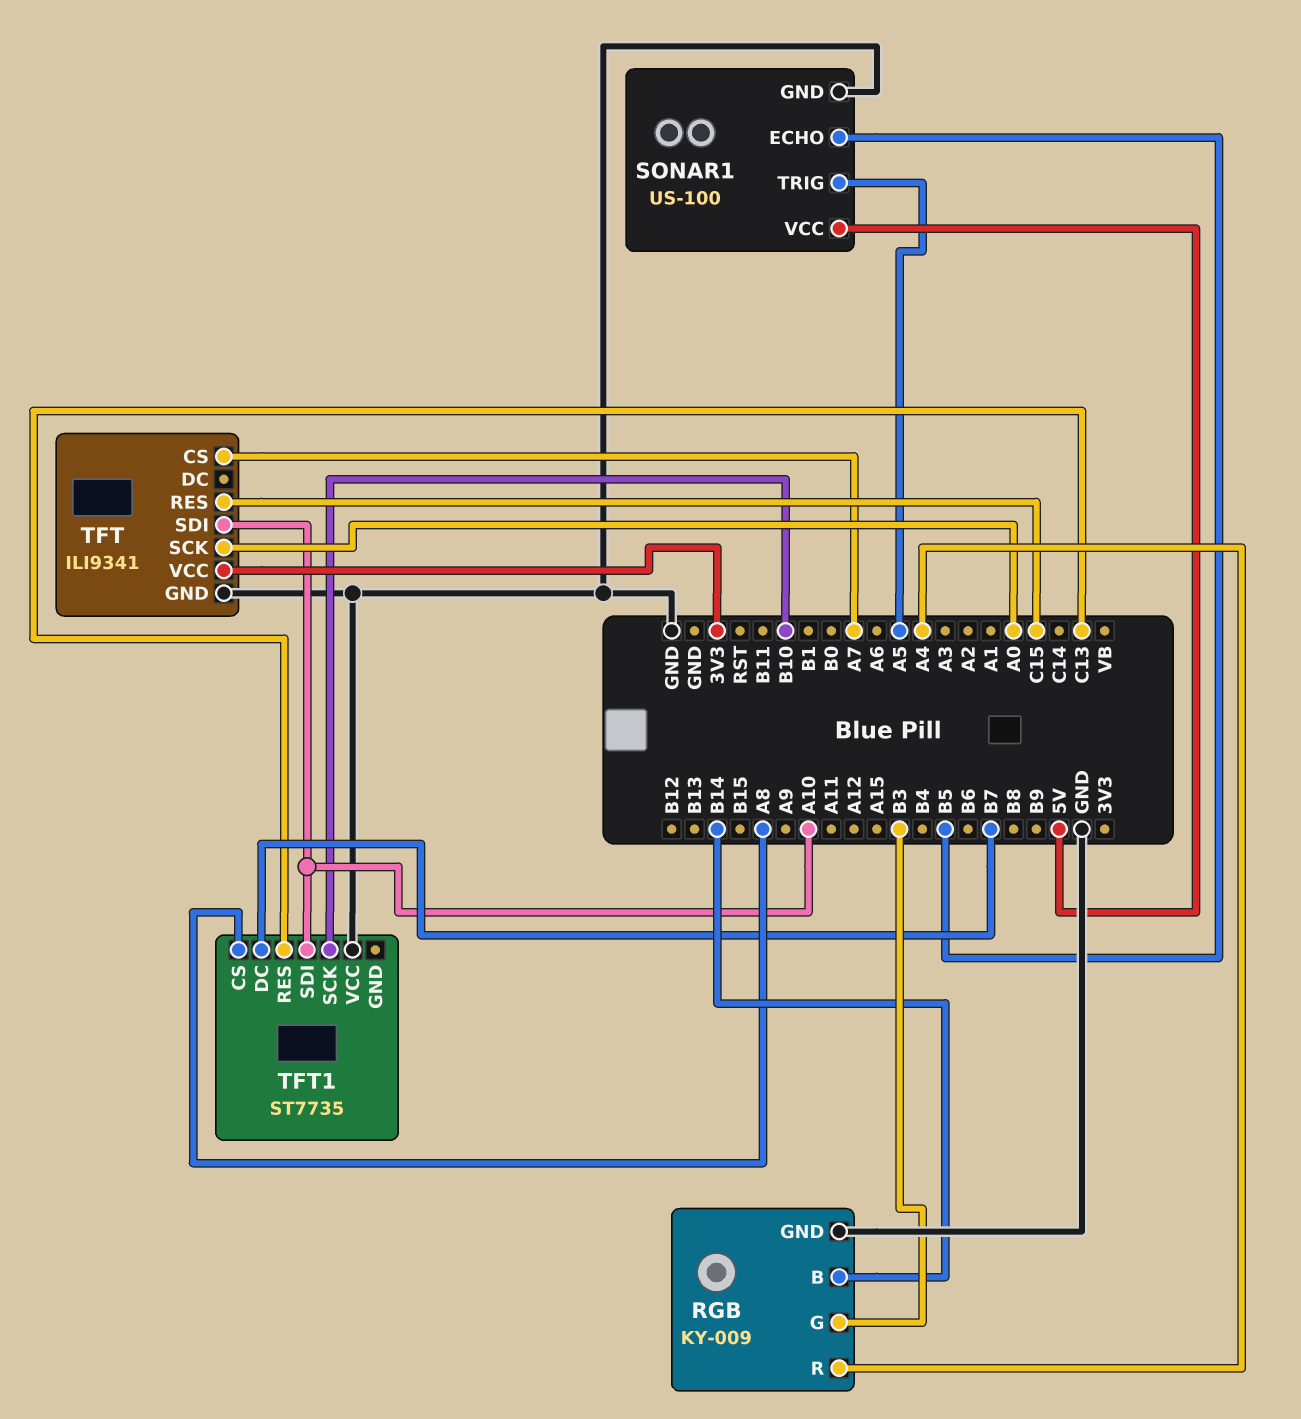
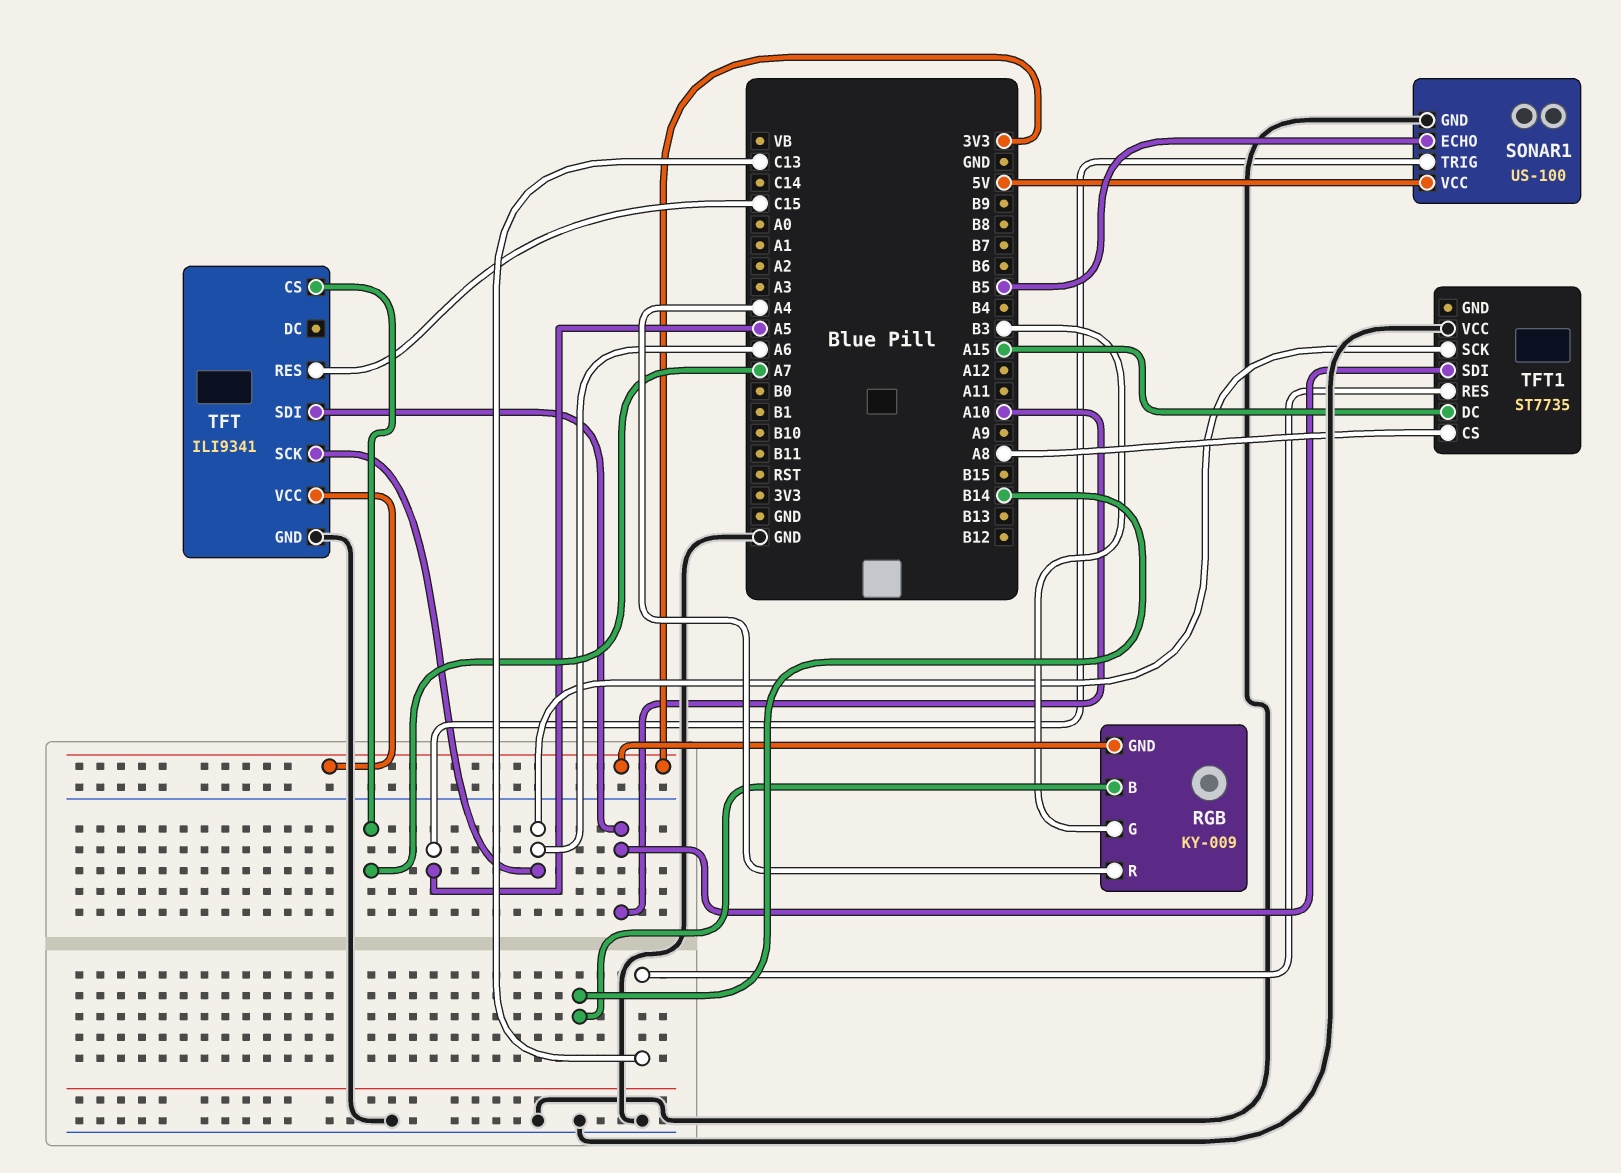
RGB pin GND: GND -> 3V3
TFT pin SCK: A0 -> A6
TFT1 pin DC: B7 -> A15
TFT1 pin SCK: B10 -> A6

